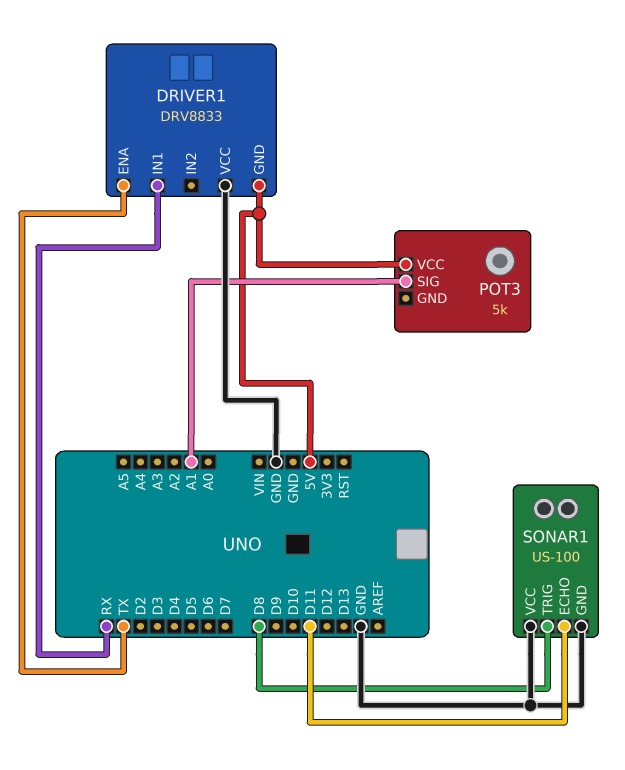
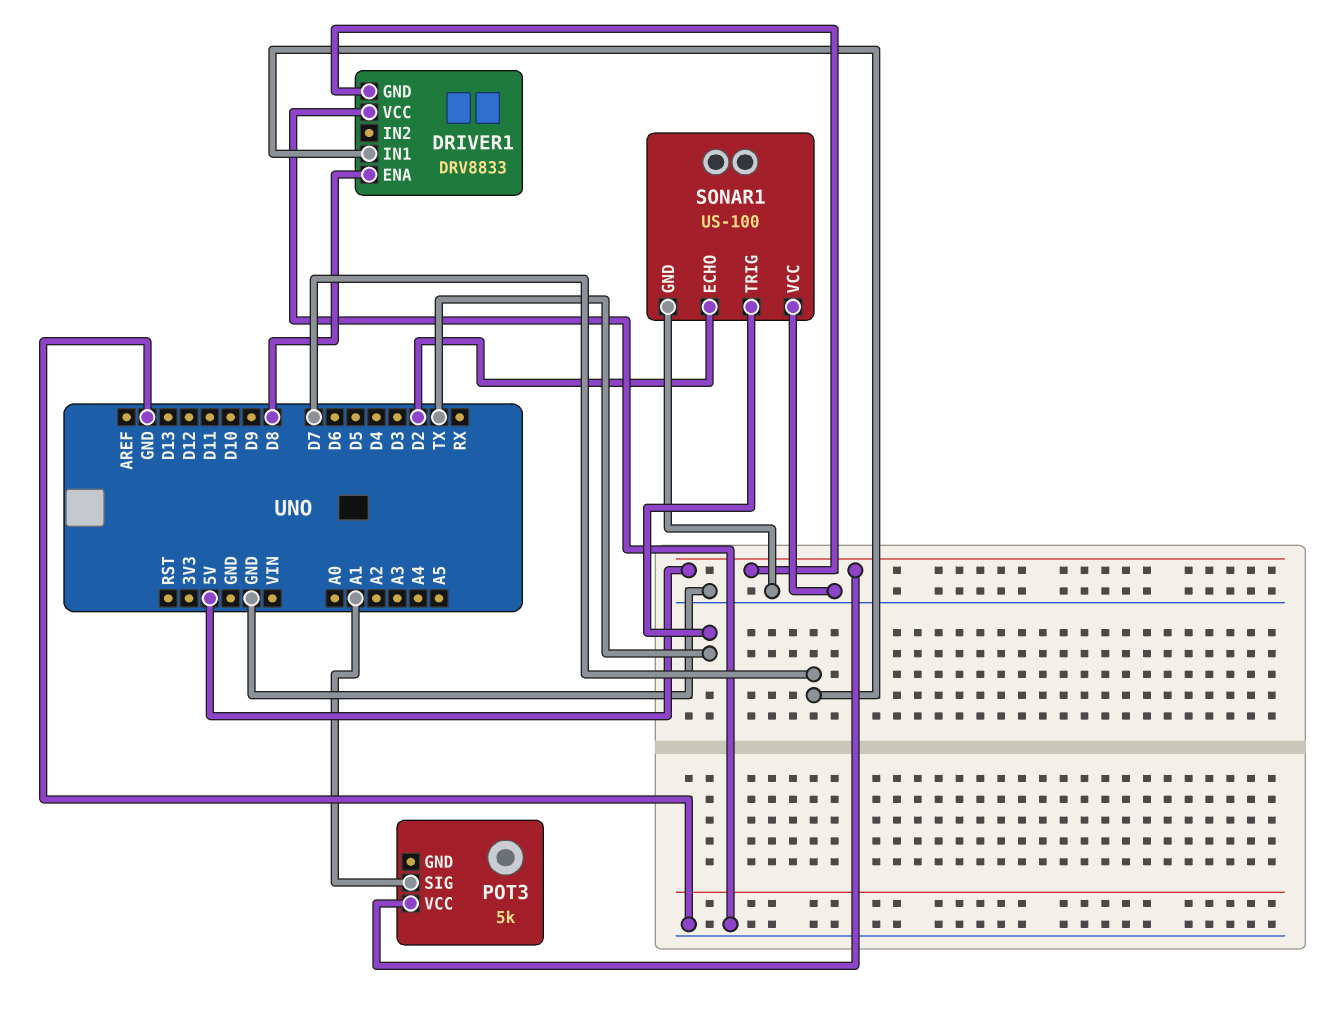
DRIVER1 pin ENA: TX -> D8
DRIVER1 pin IN1: RX -> D7
SONAR1 pin ECHO: D11 -> D2
SONAR1 pin TRIG: D8 -> TX

